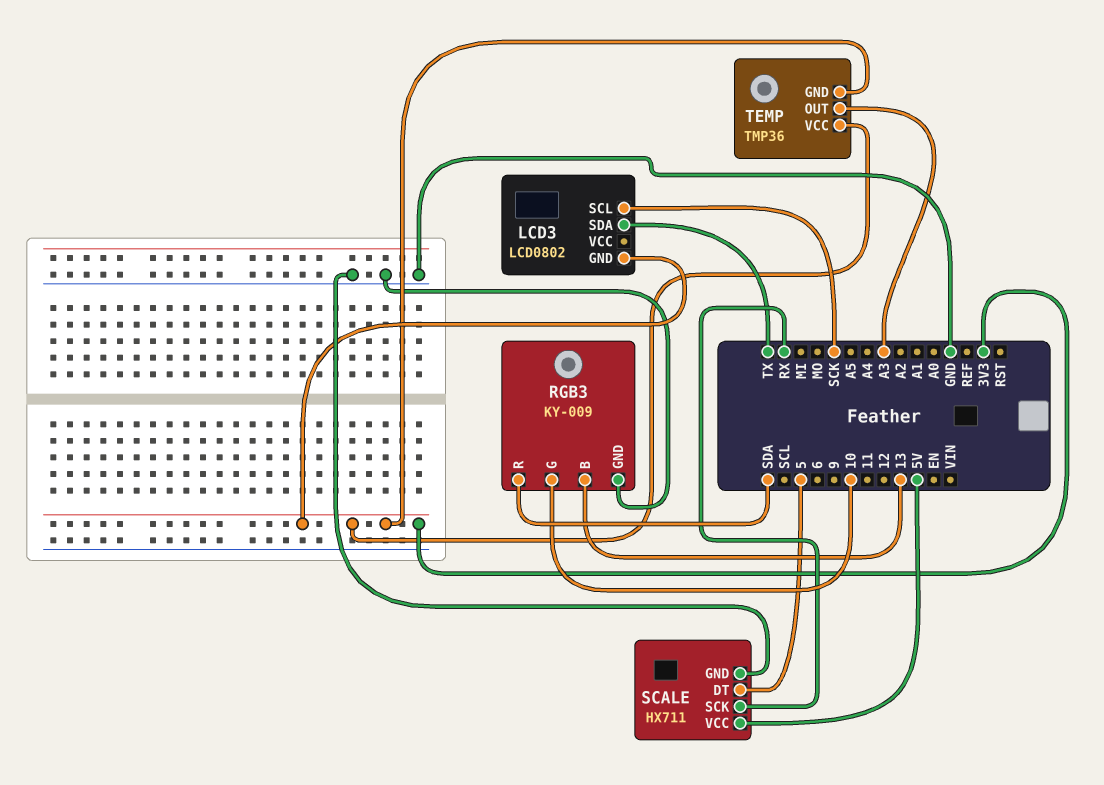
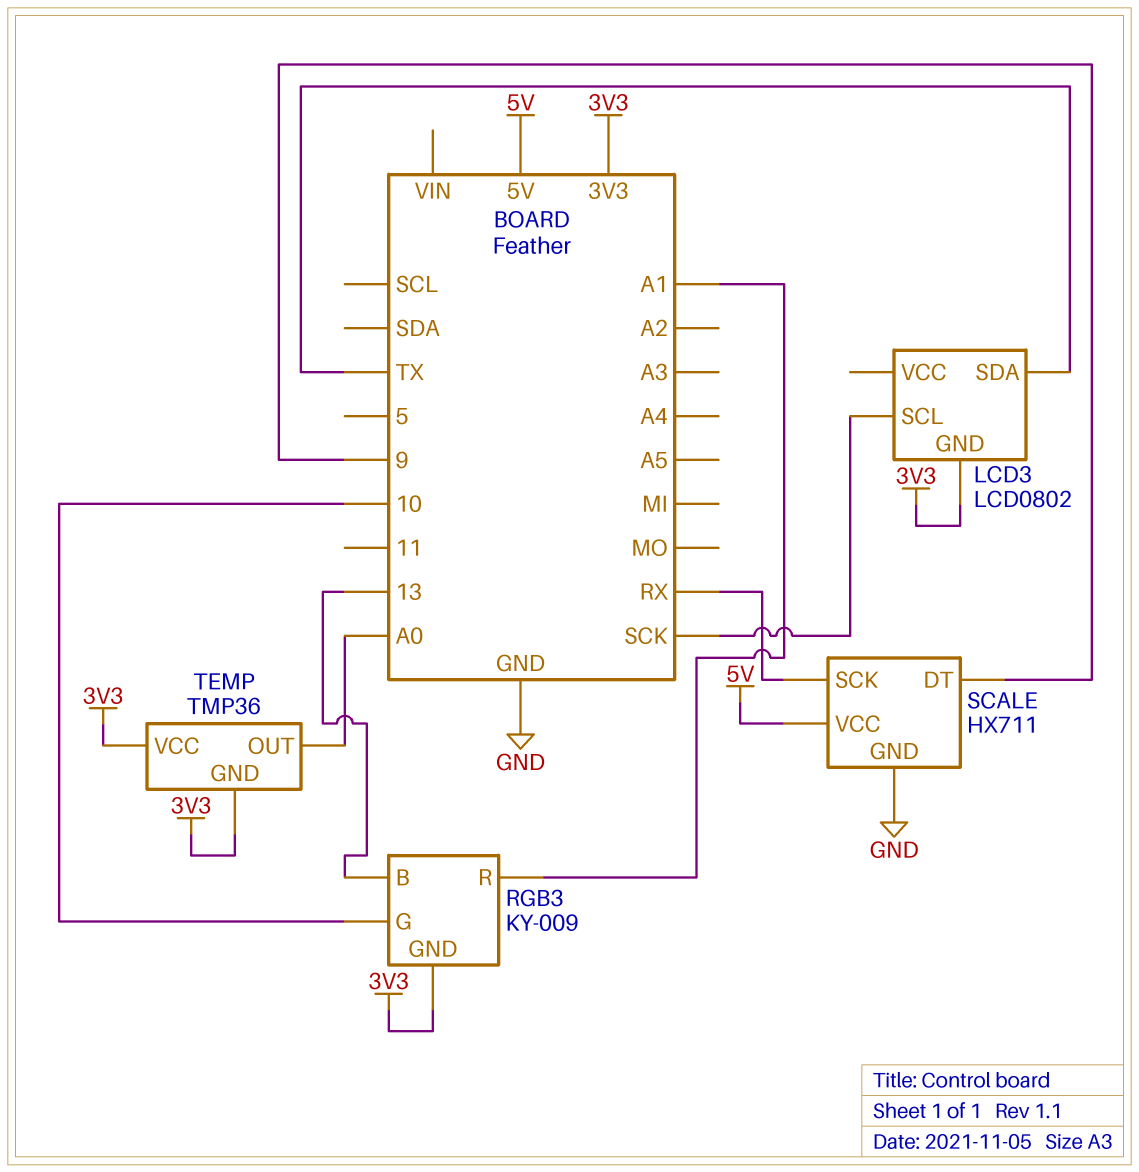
RGB3 pin GND: GND -> 3V3
RGB3 pin R: SDA -> A1
SCALE pin DT: 5 -> 9
TEMP pin OUT: A3 -> A0

